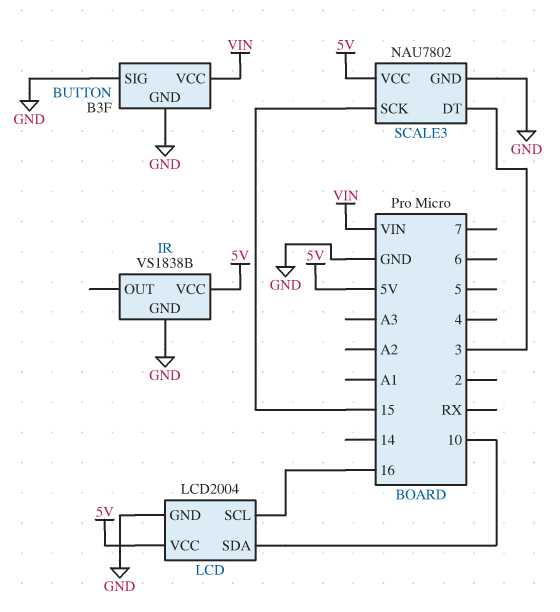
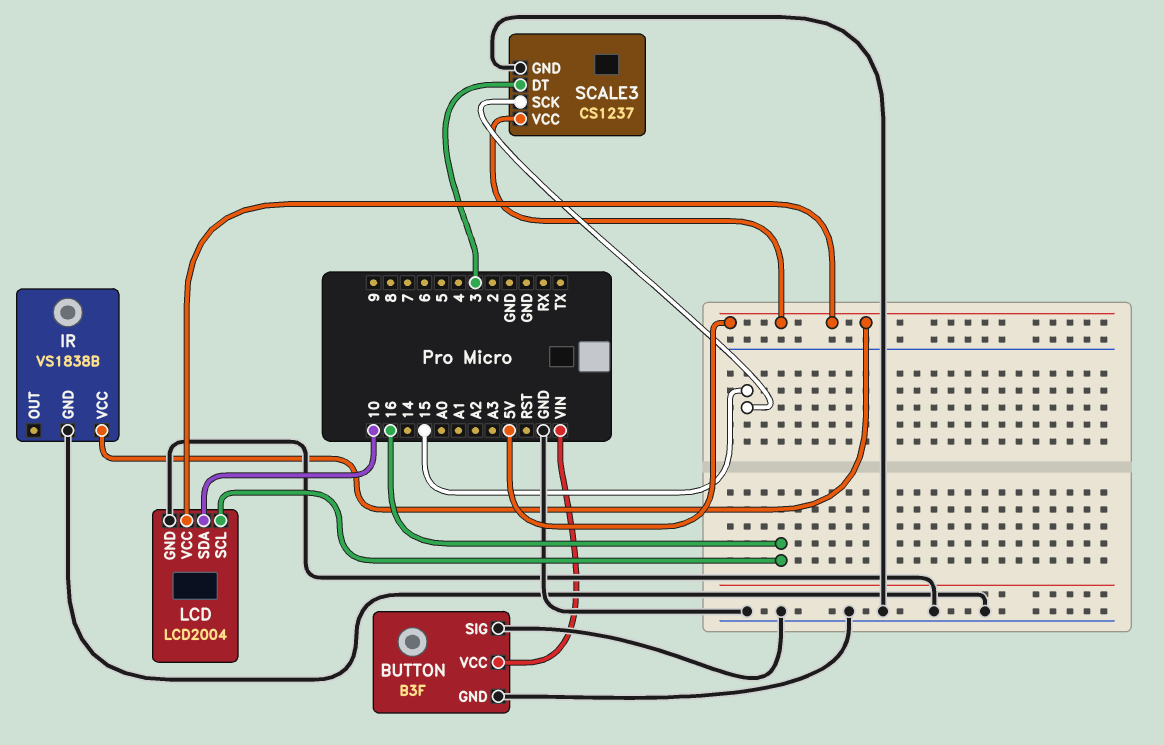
SCALE3: NAU7802 -> CS1237

